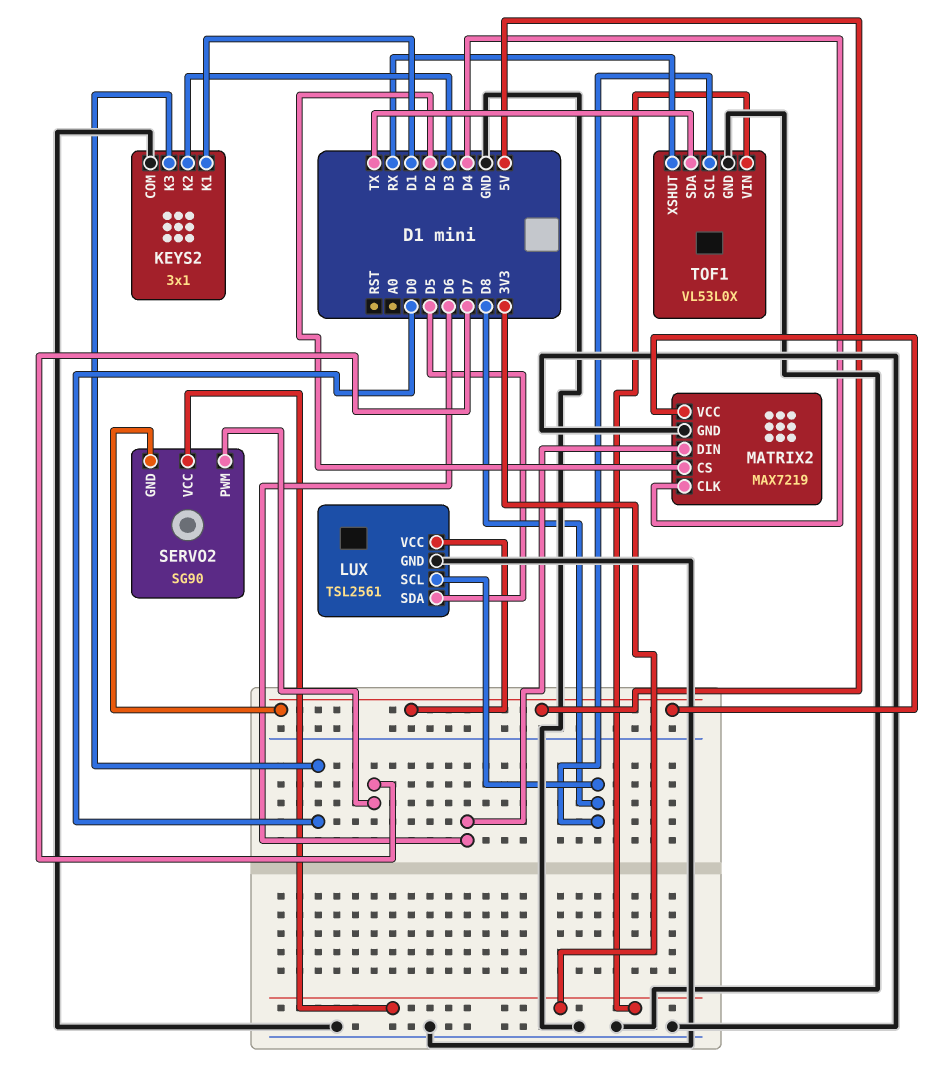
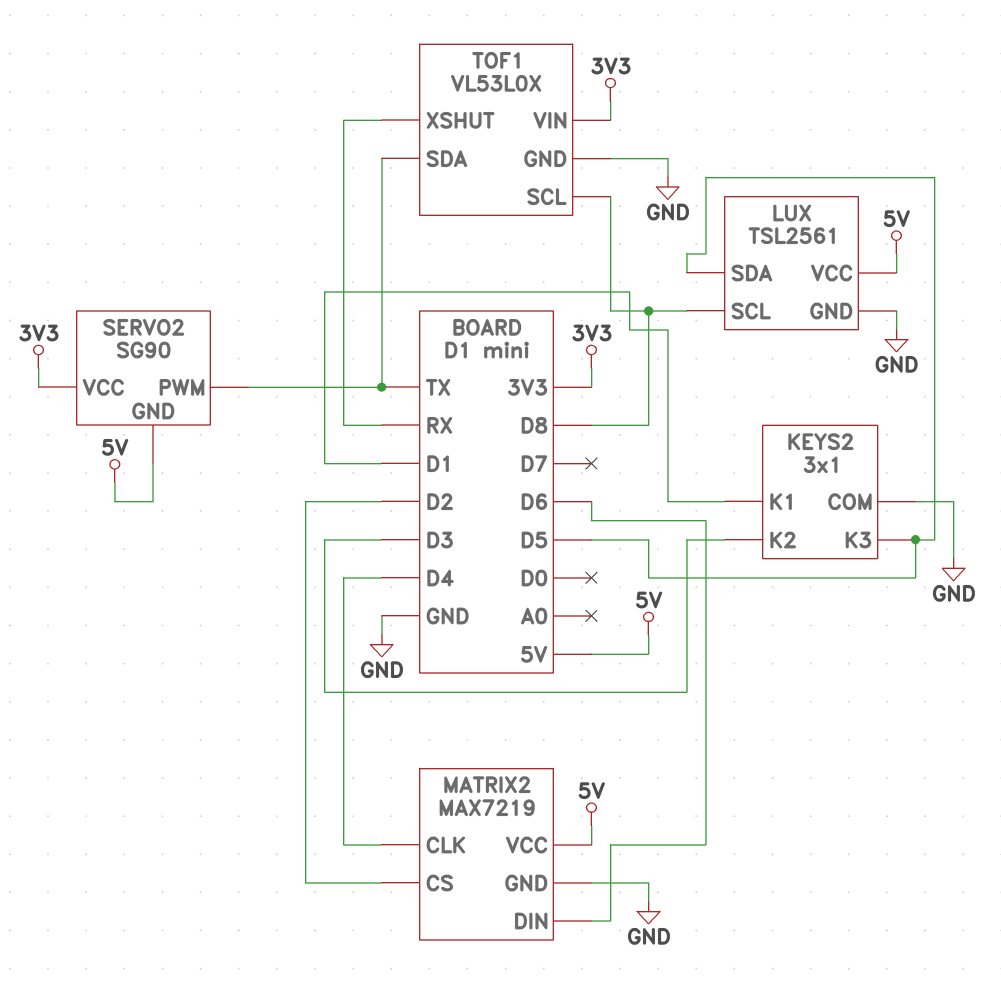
KEYS2 pin K3: D0 -> D5
SERVO2 pin PWM: D7 -> TX

